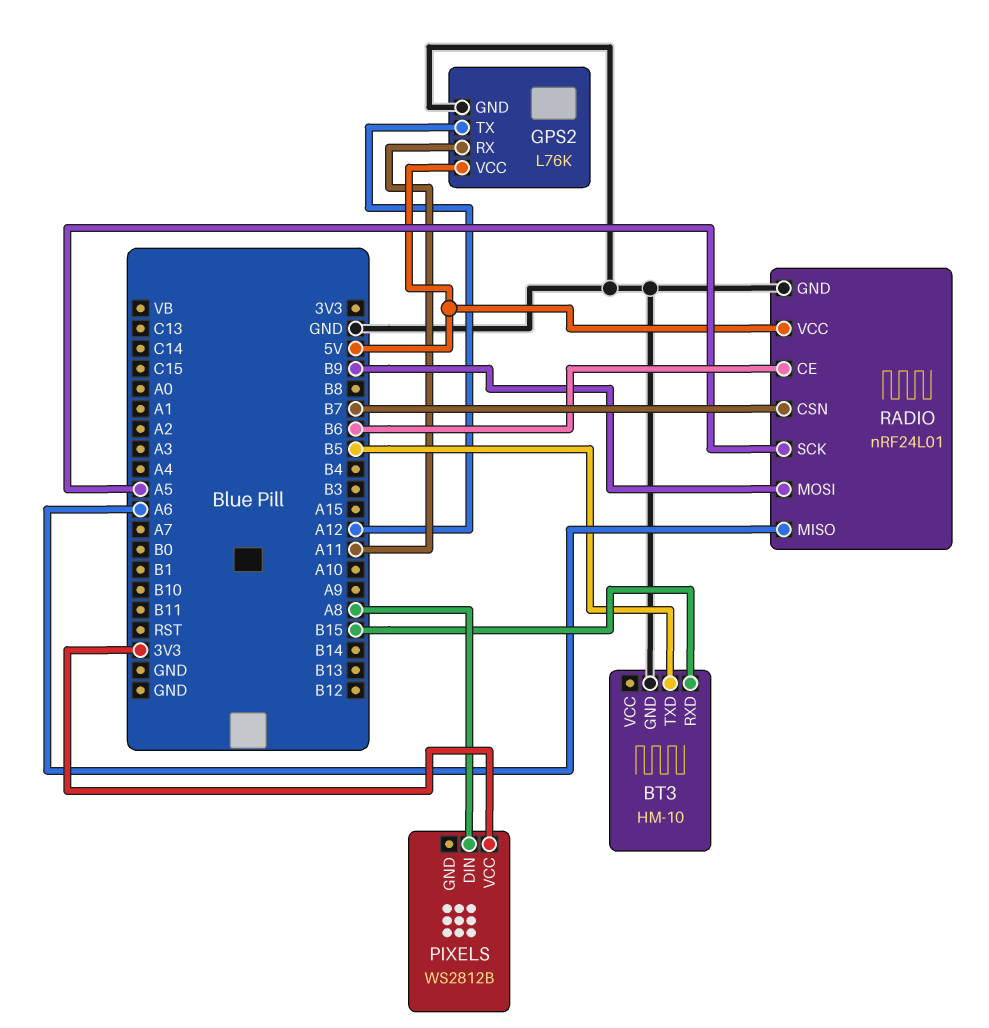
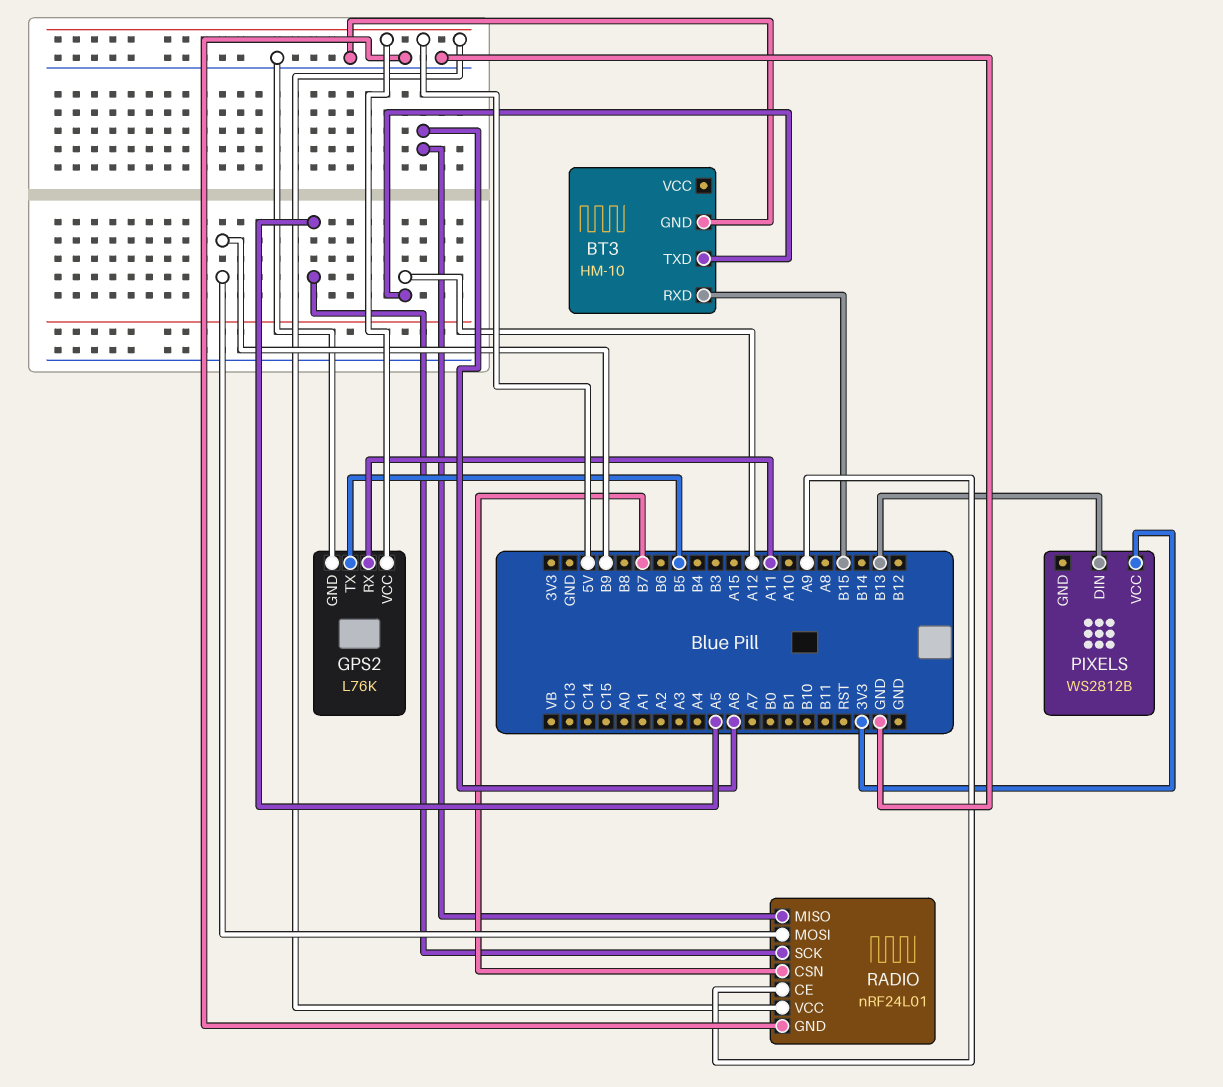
BT3 pin TXD: B5 -> A12
GPS2 pin TX: A12 -> B5
PIXELS pin DIN: A8 -> B13
RADIO pin CE: B6 -> A9

